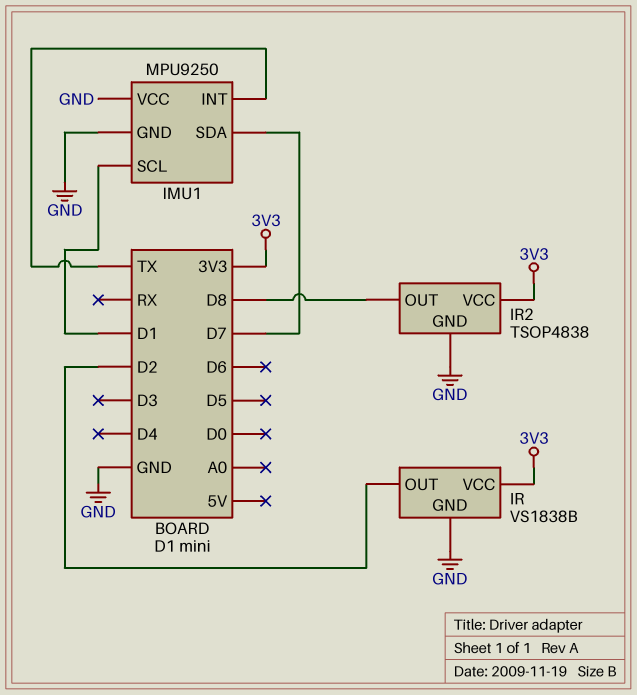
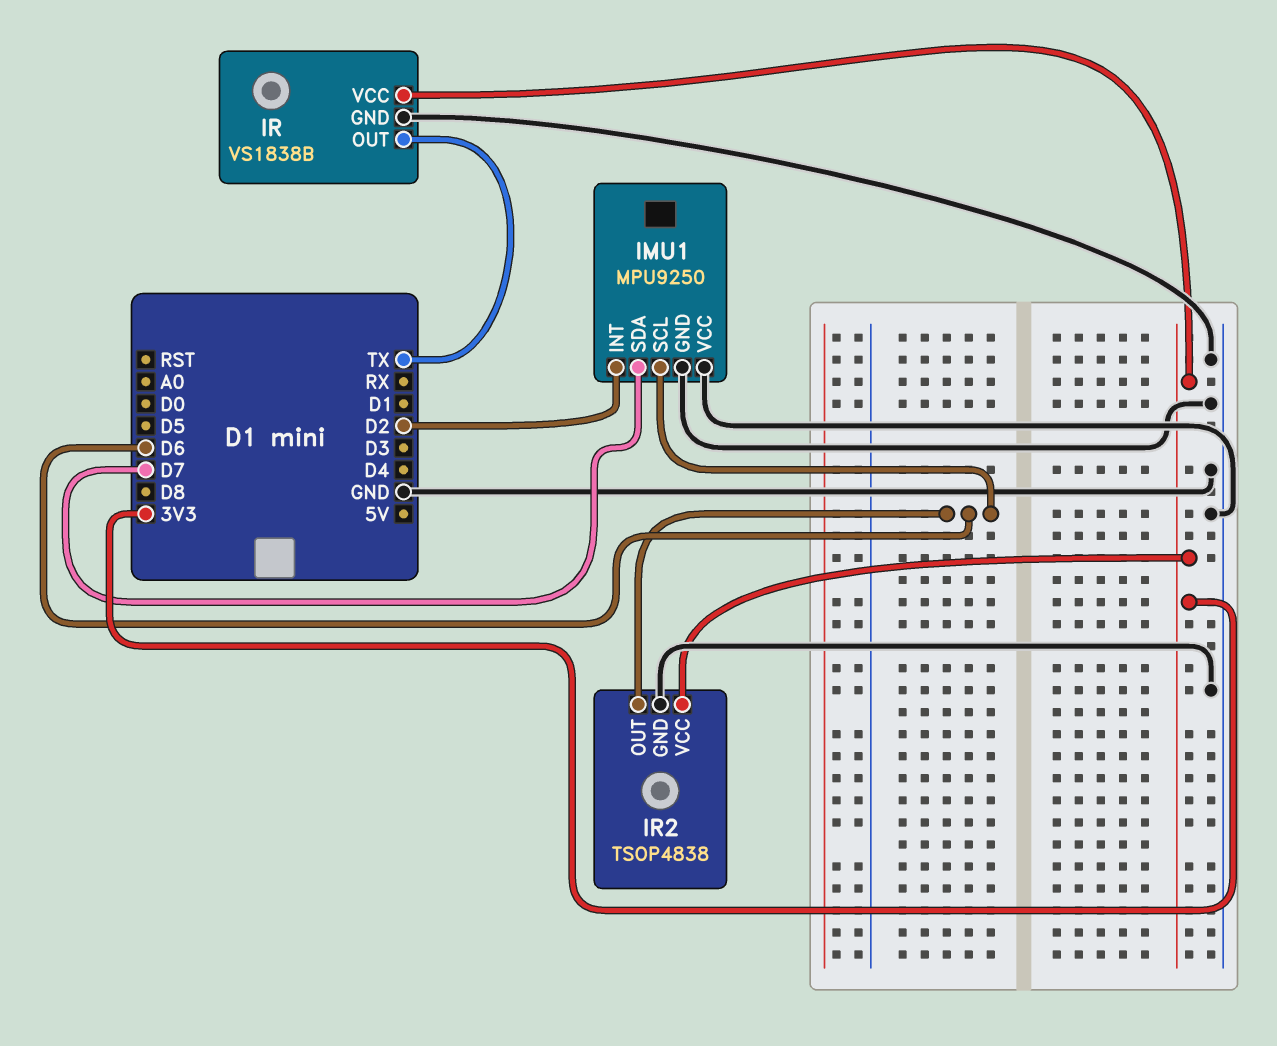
IMU1 pin INT: TX -> D2
IMU1 pin SCL: D1 -> D6
IR pin OUT: D2 -> TX
IR2 pin OUT: D8 -> D6

